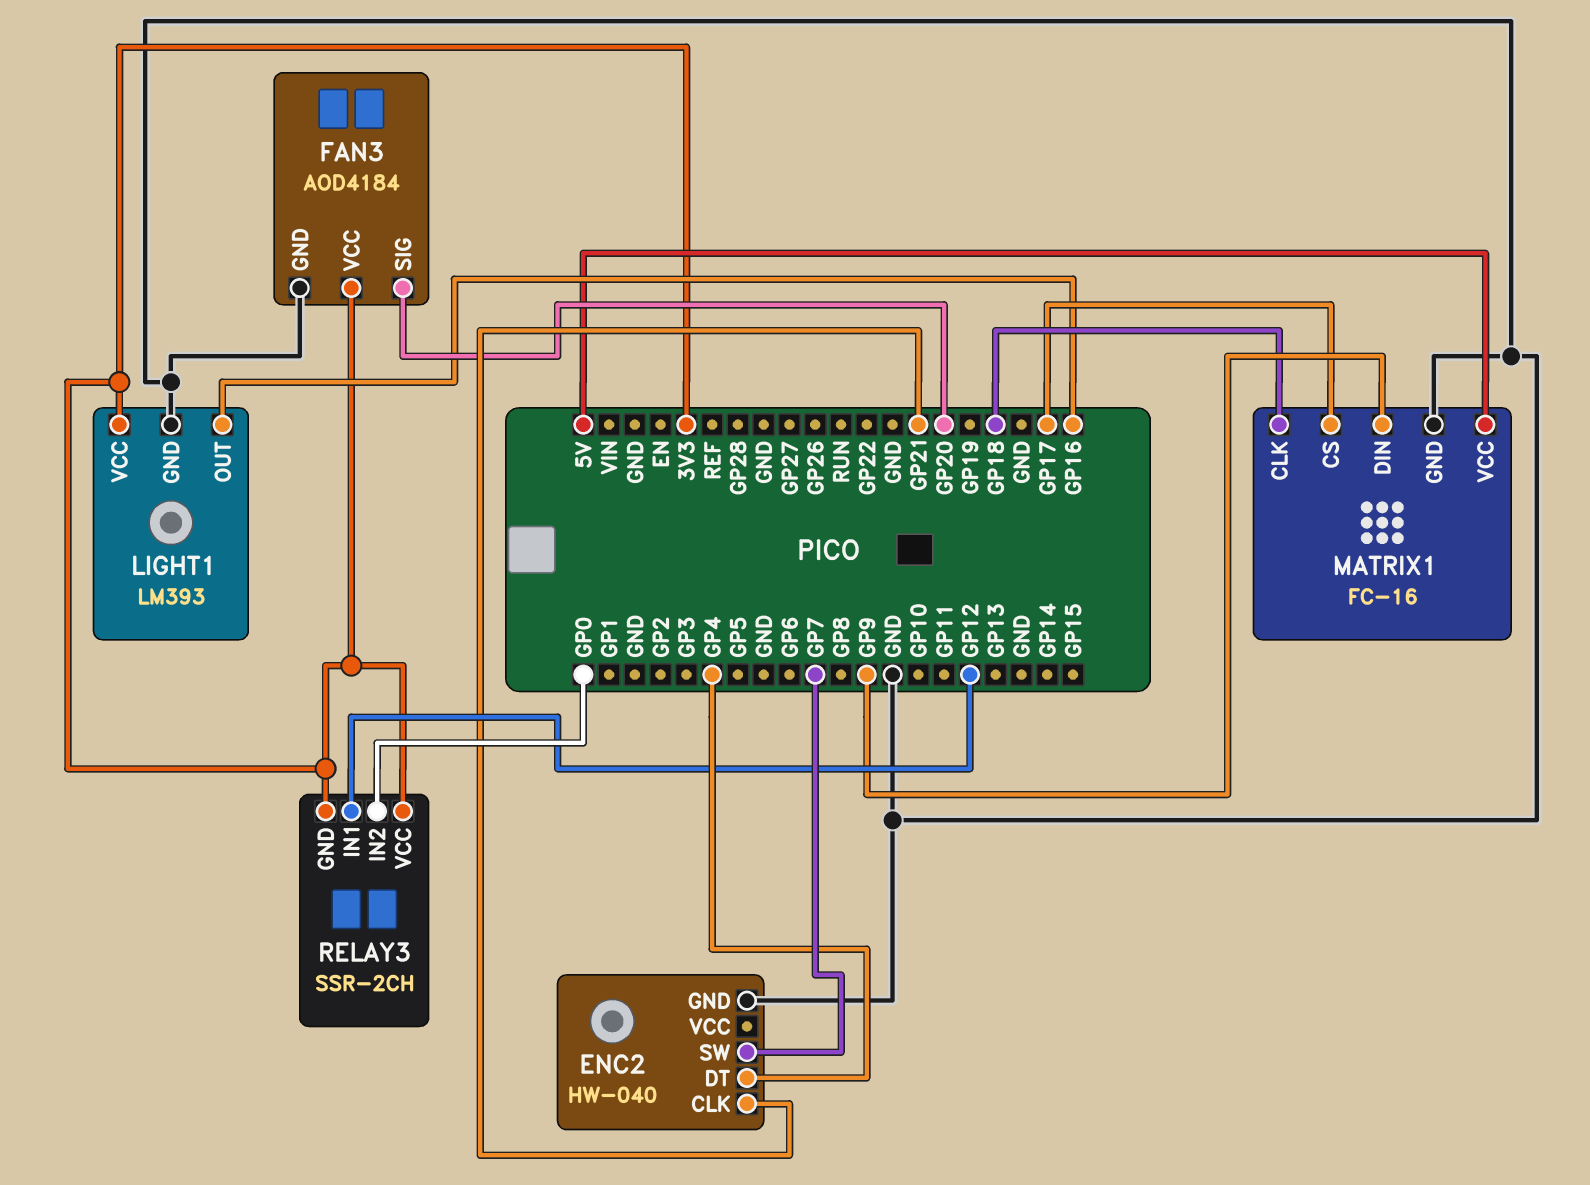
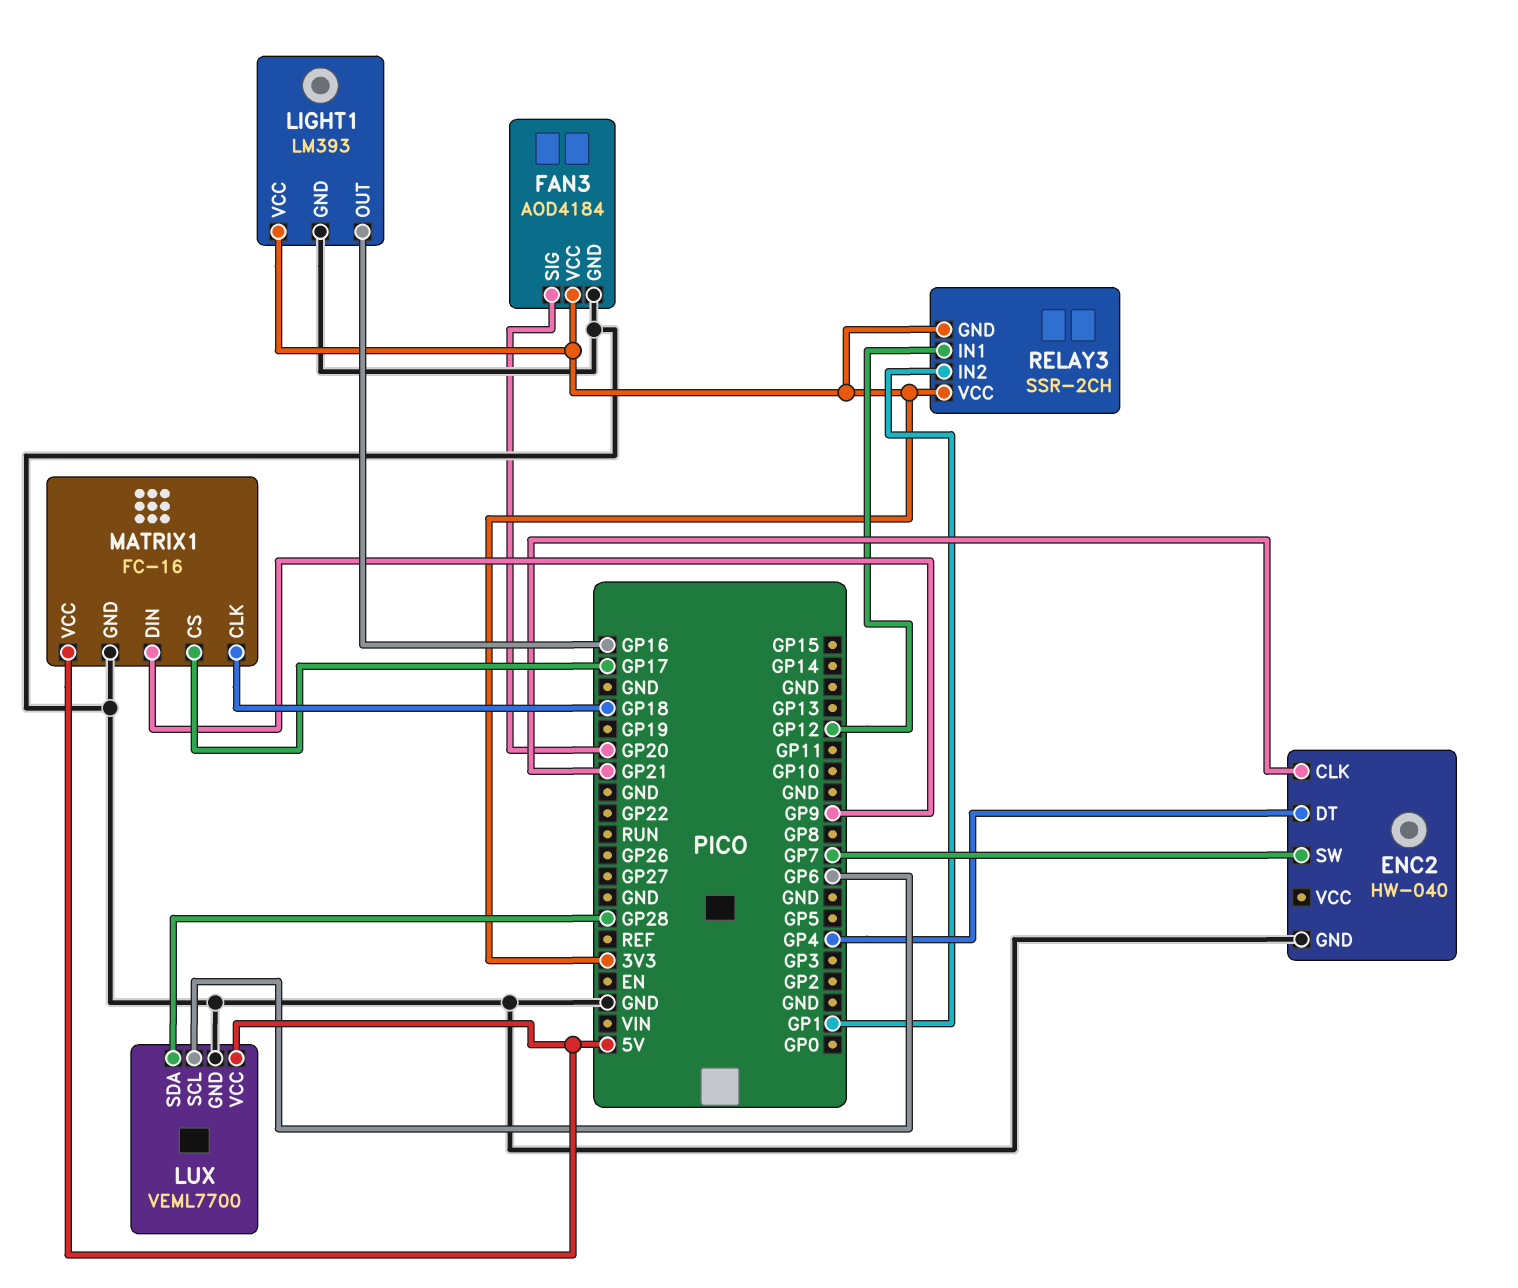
LUX: none -> VEML7700
LUX pin GND: none -> GND
LUX pin SCL: none -> GP6
LUX pin SDA: none -> GP28
LUX pin VCC: none -> 5V
RELAY3 pin IN2: GP0 -> GP1

